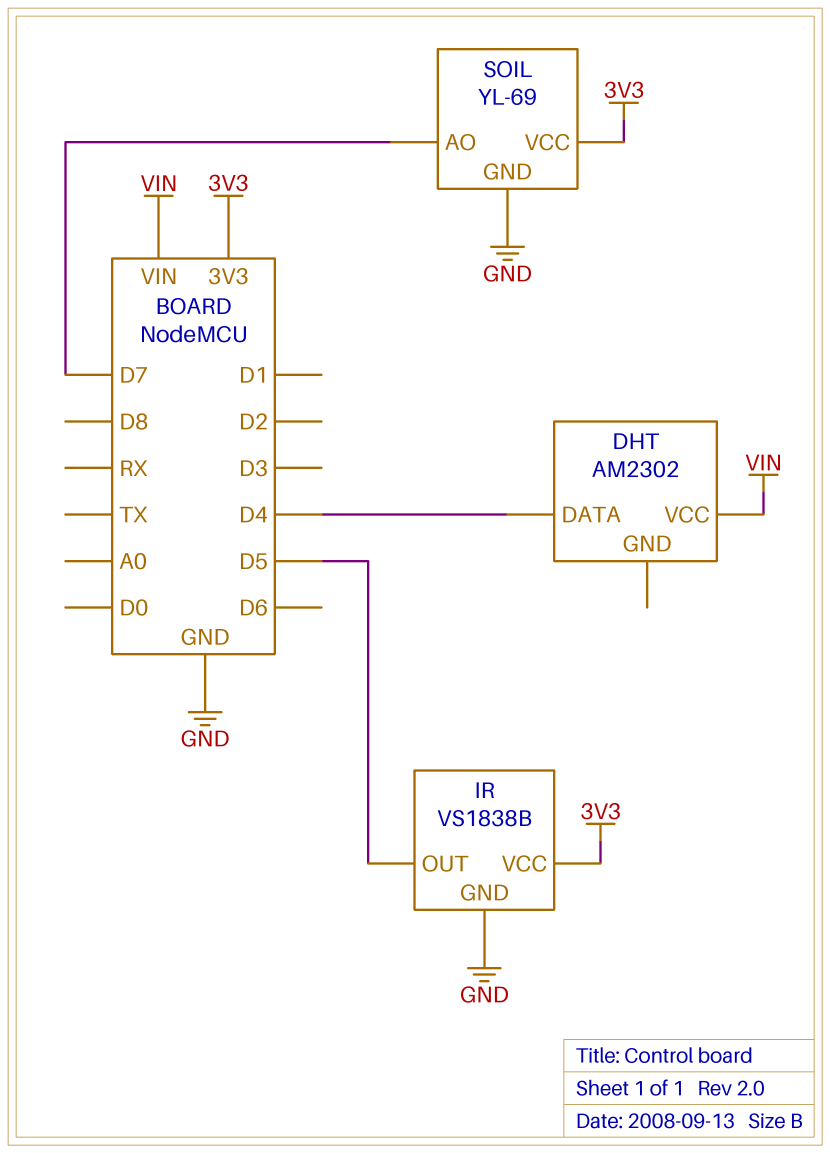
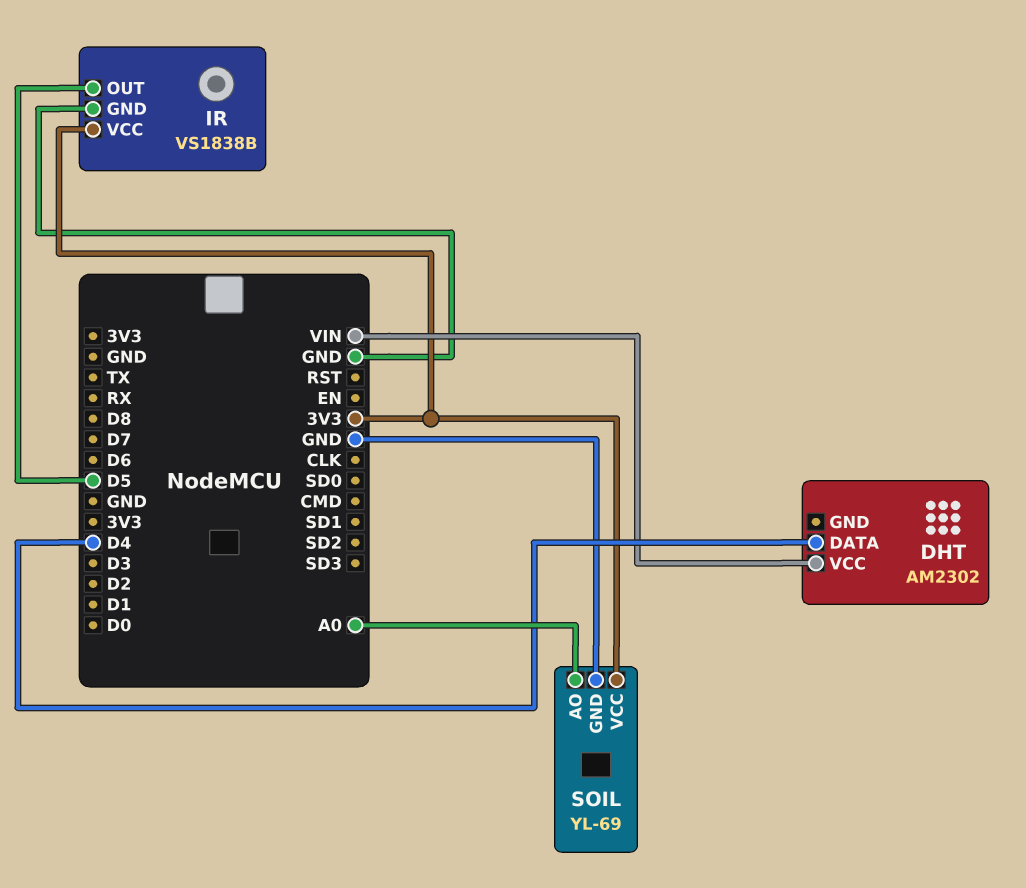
SOIL pin AO: D7 -> A0

